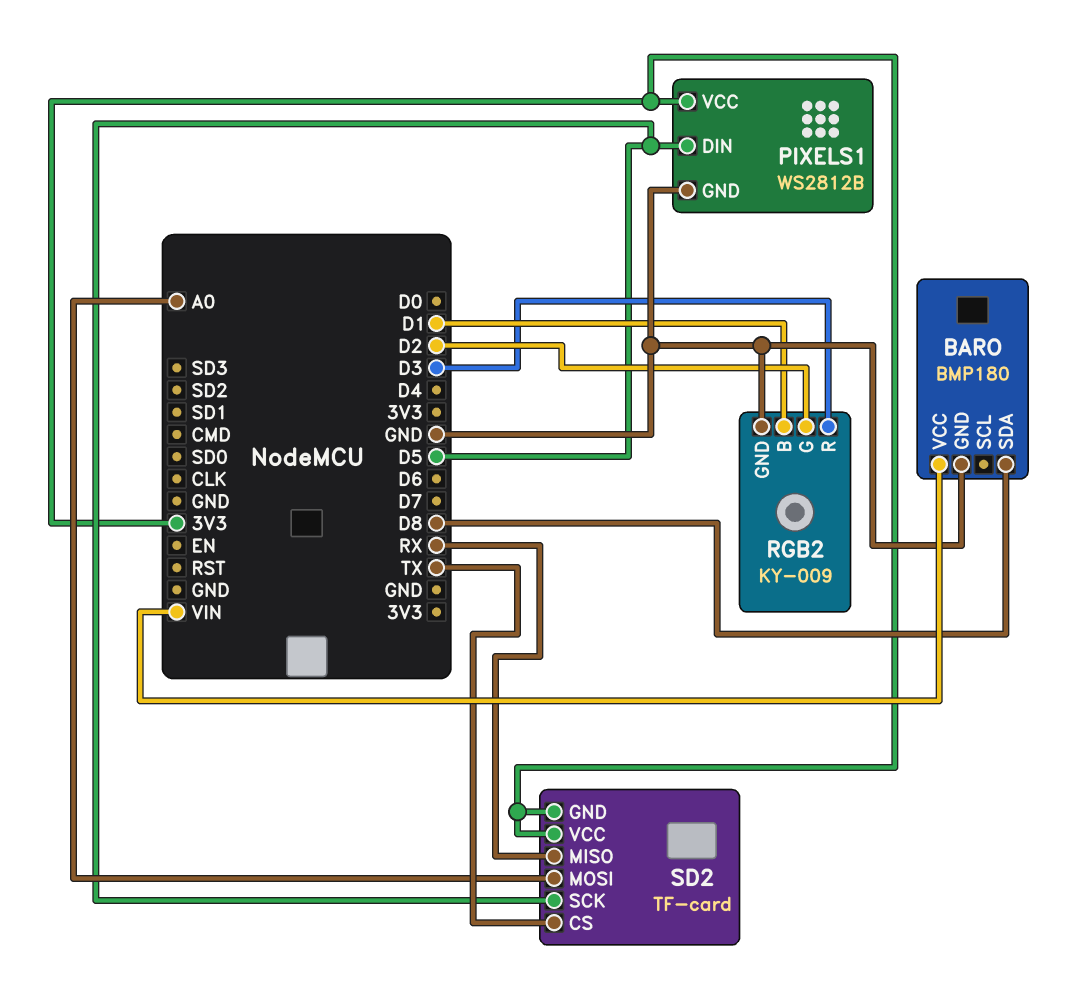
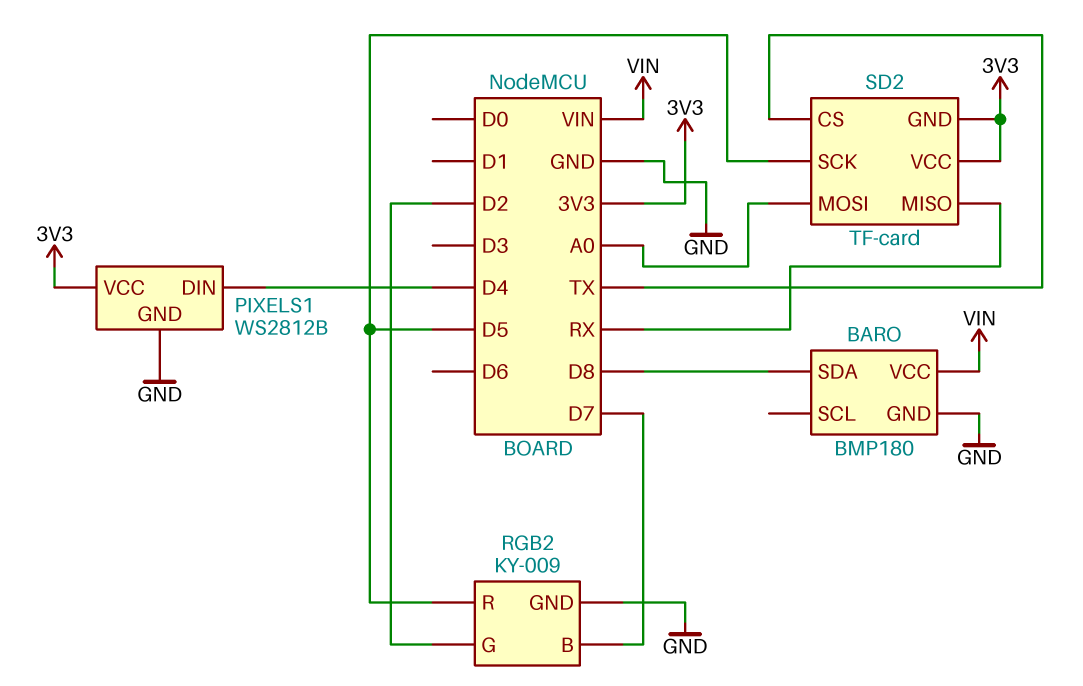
PIXELS1 pin DIN: D5 -> D4
RGB2 pin B: D1 -> D7
RGB2 pin R: D3 -> D5

